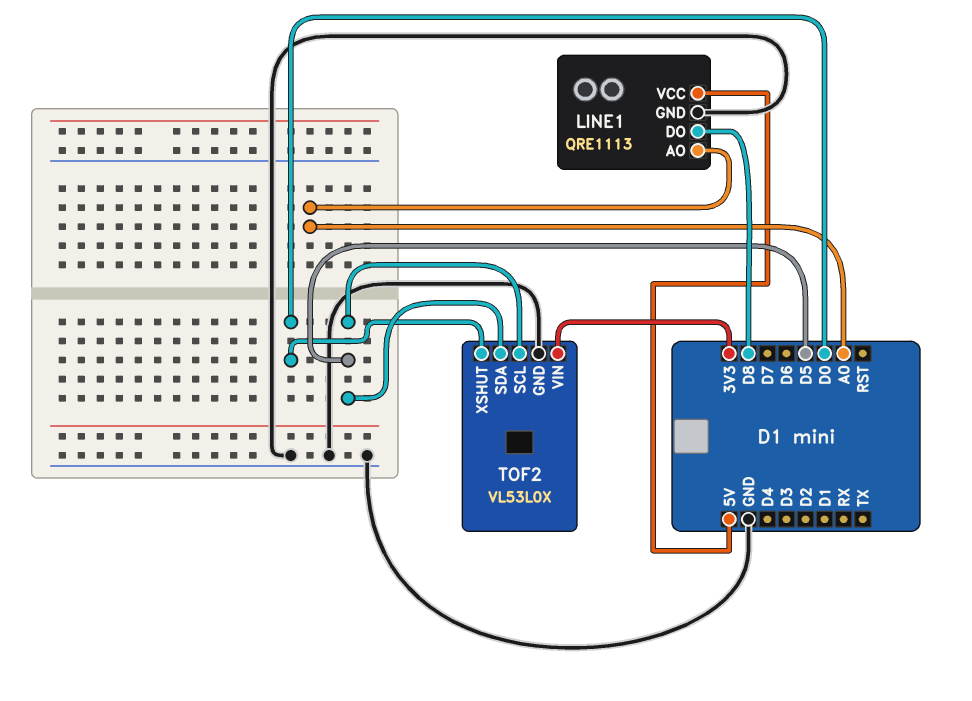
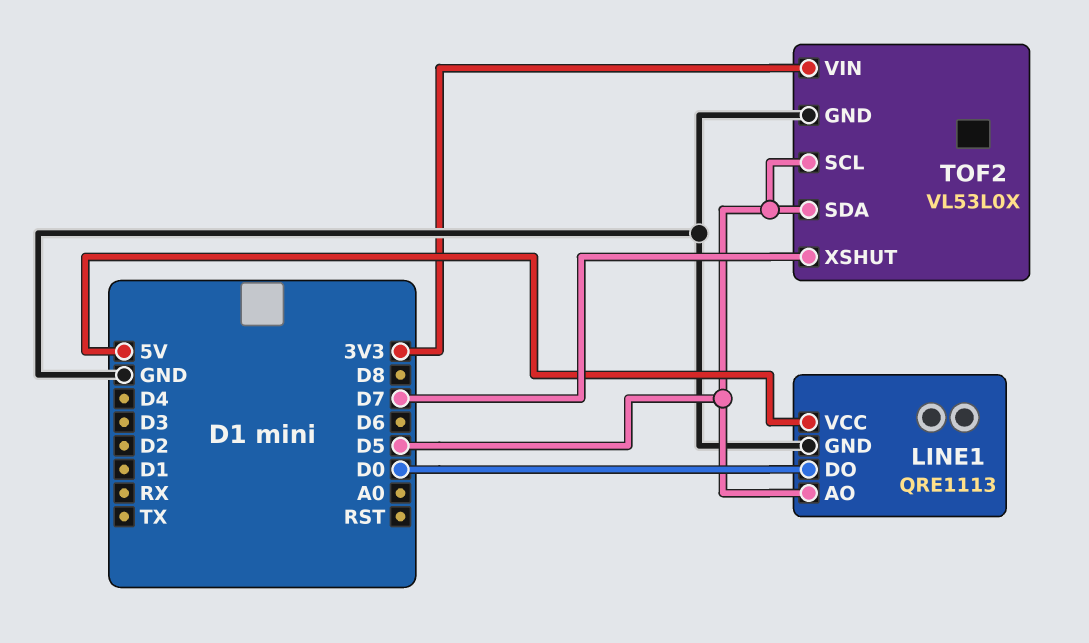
LINE1 pin AO: A0 -> D5
LINE1 pin DO: D8 -> D0
TOF2 pin XSHUT: D0 -> D7

